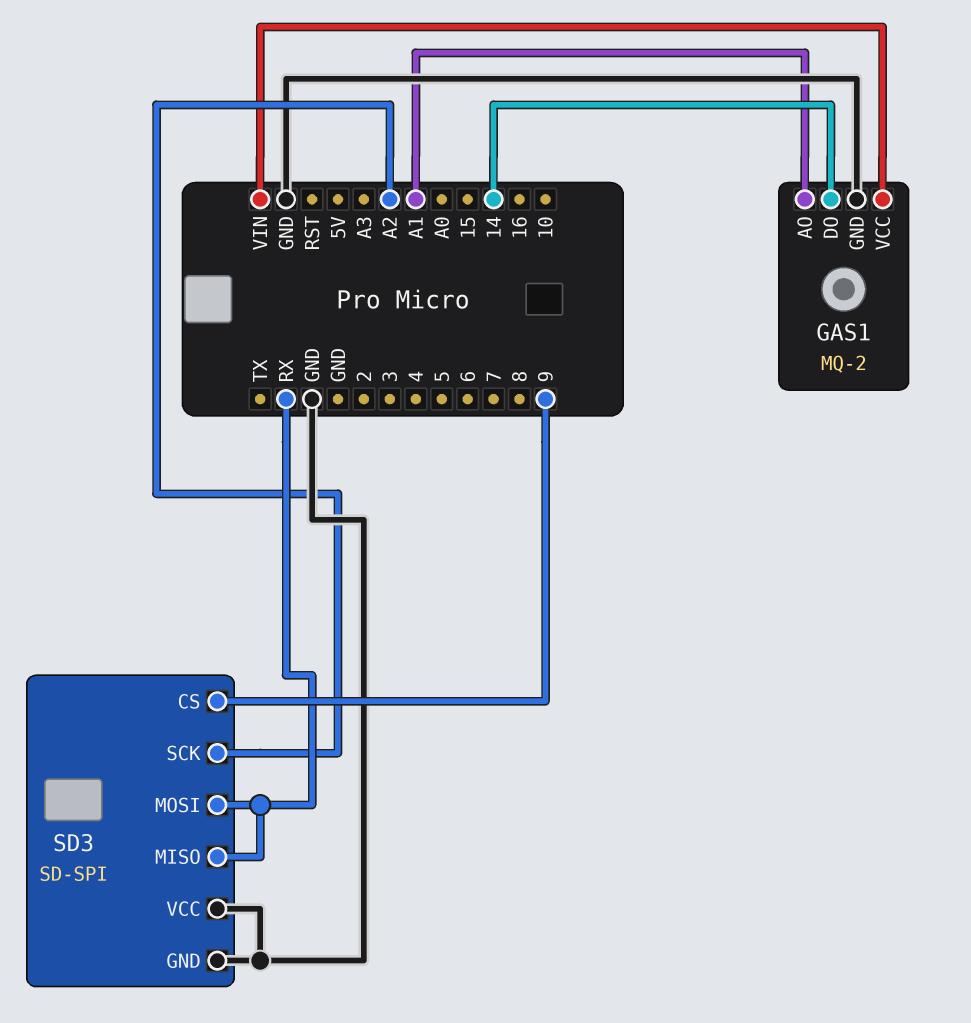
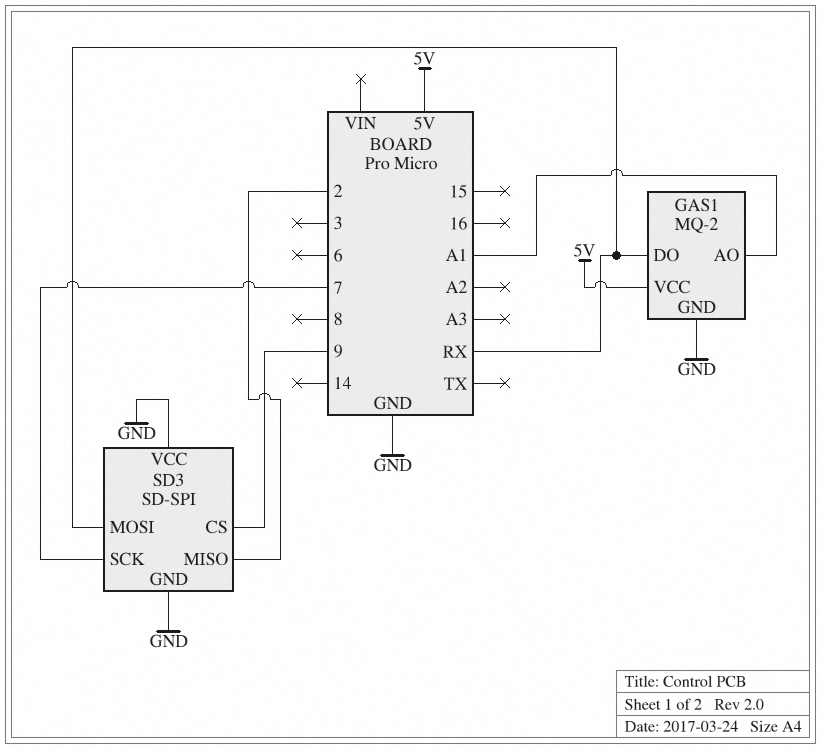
GAS1 pin DO: 14 -> RX
GAS1 pin VCC: VIN -> 5V
SD3 pin MISO: RX -> 2
SD3 pin SCK: A2 -> 7

